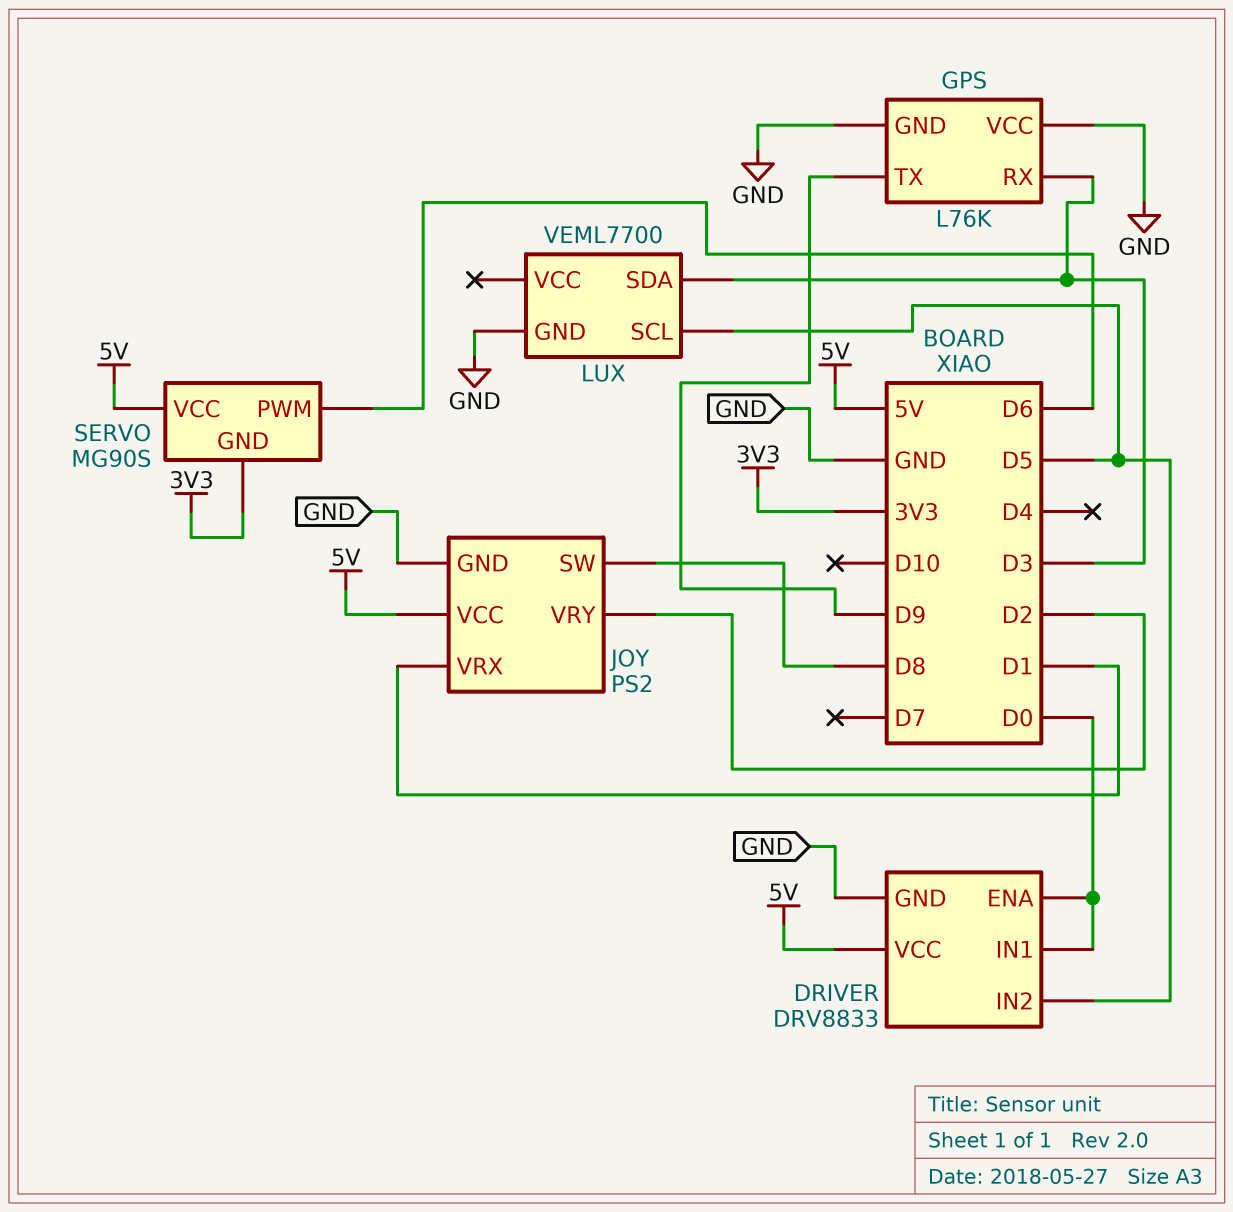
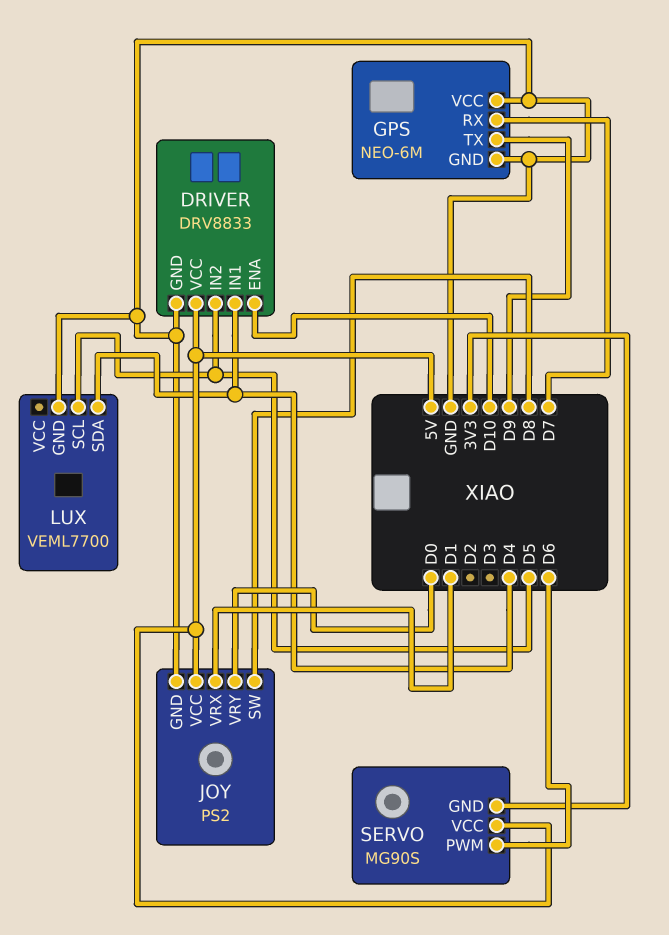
DRIVER pin ENA: D0 -> D10
DRIVER pin IN1: D0 -> D4
GPS: L76K -> NEO-6M
GPS pin RX: D3 -> D7
JOY pin VRY: D2 -> D0
LUX pin SDA: D3 -> D4

